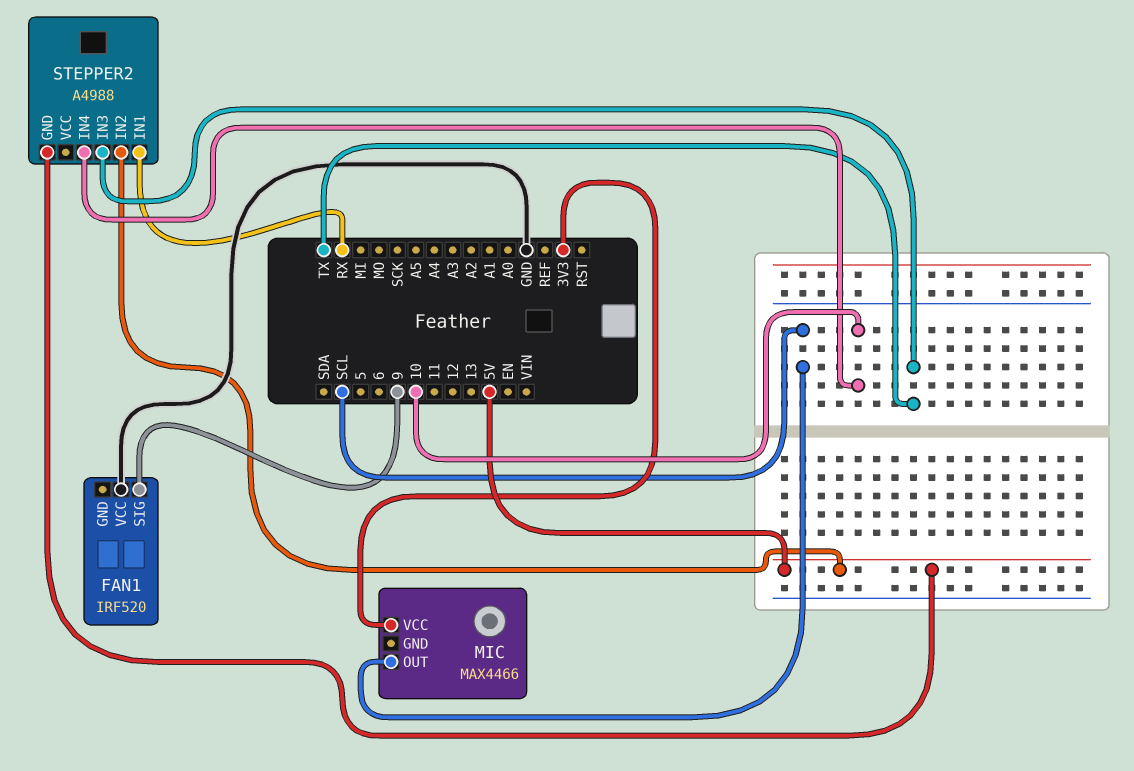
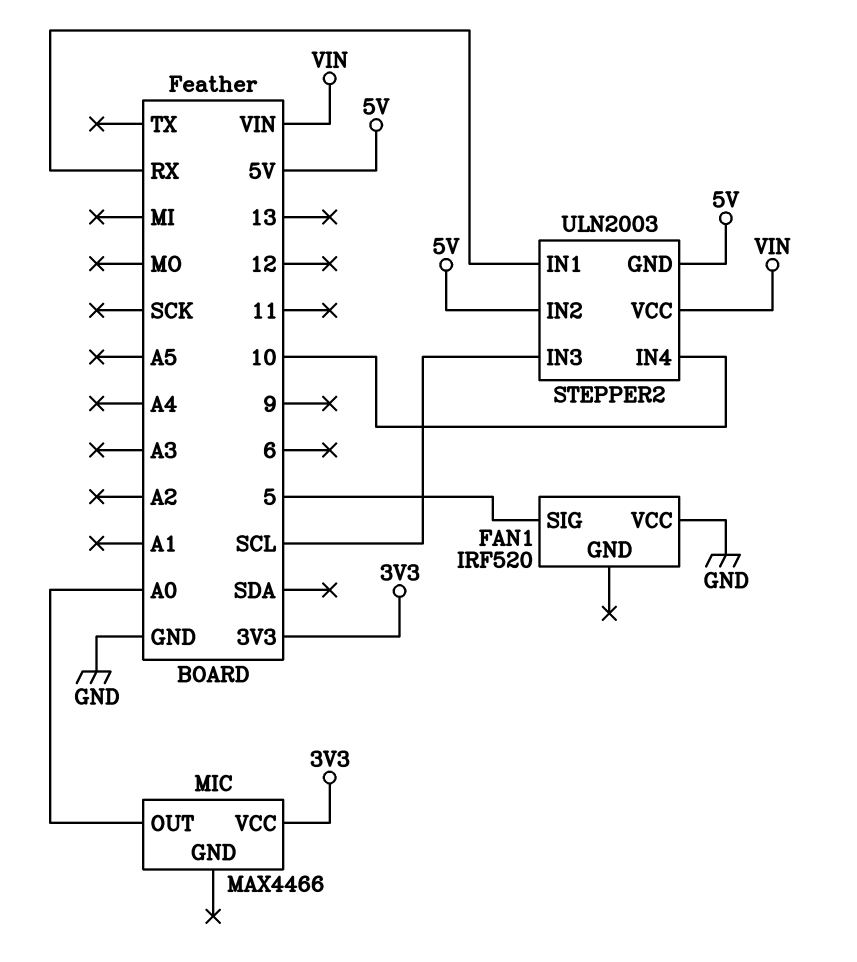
FAN1 pin SIG: 9 -> 5
MIC pin OUT: SCL -> A0
STEPPER2: A4988 -> ULN2003
STEPPER2 pin IN3: TX -> SCL
STEPPER2 pin VCC: none -> VIN

